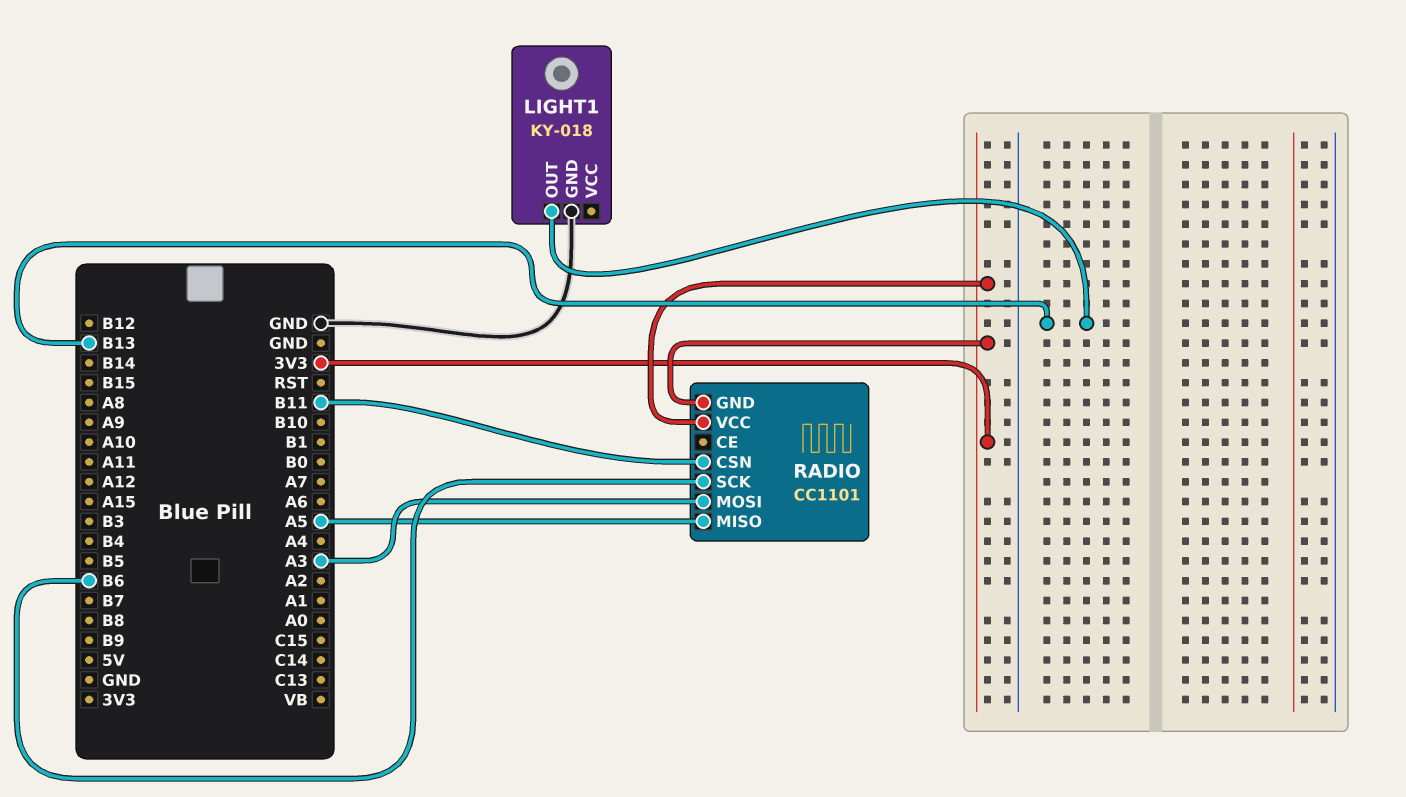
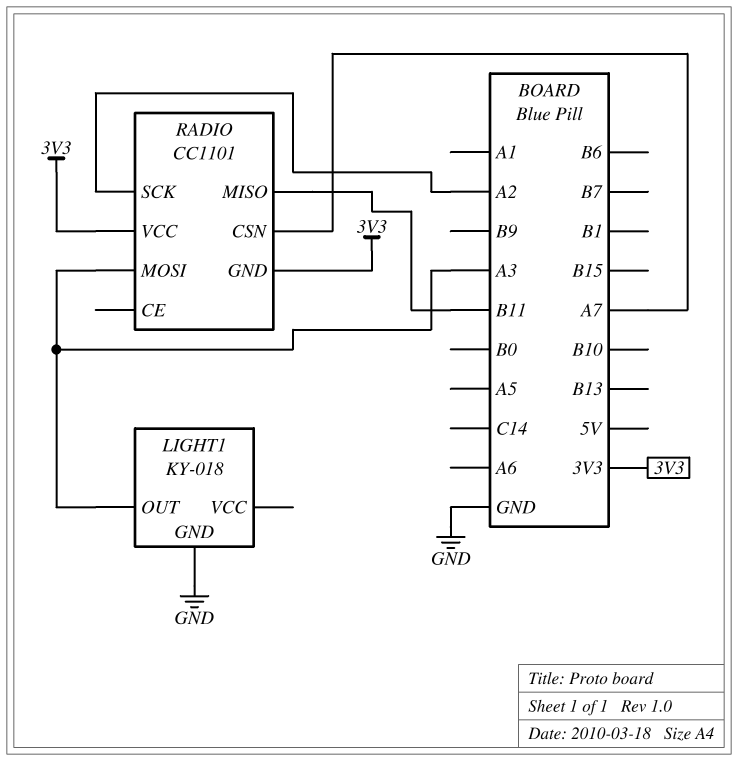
LIGHT1 pin OUT: B13 -> A3
RADIO pin CSN: B11 -> A7
RADIO pin MISO: A5 -> B11
RADIO pin SCK: B6 -> A2

